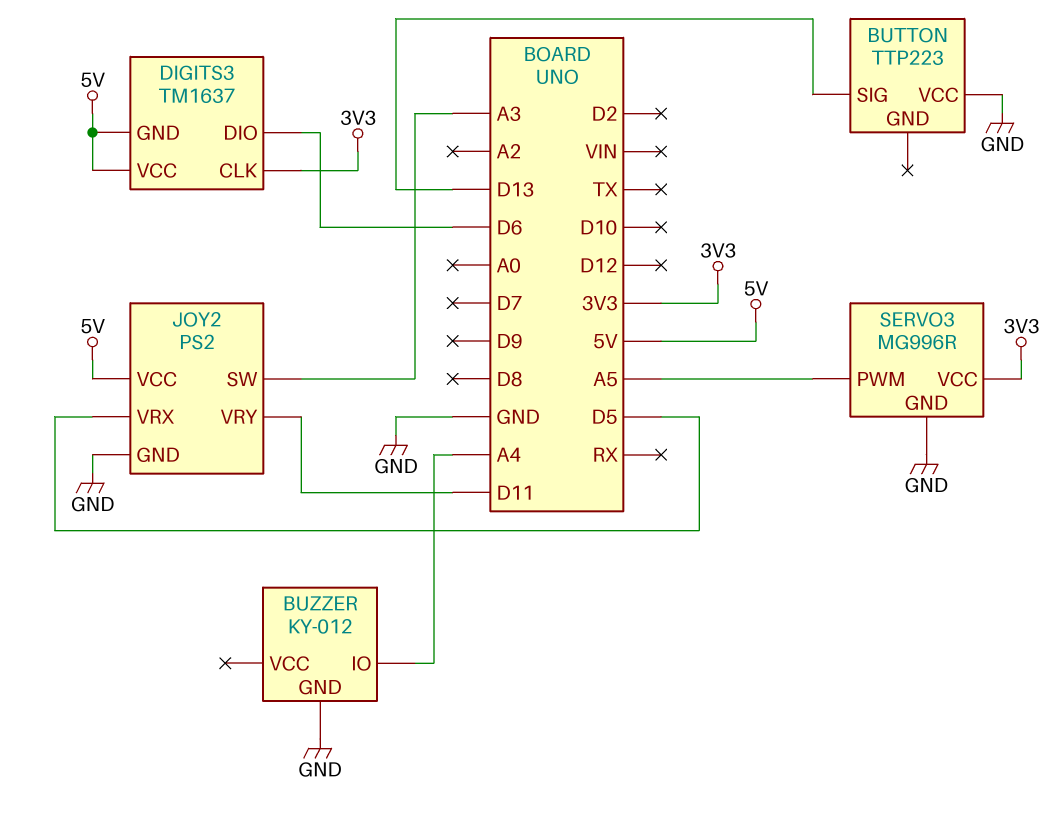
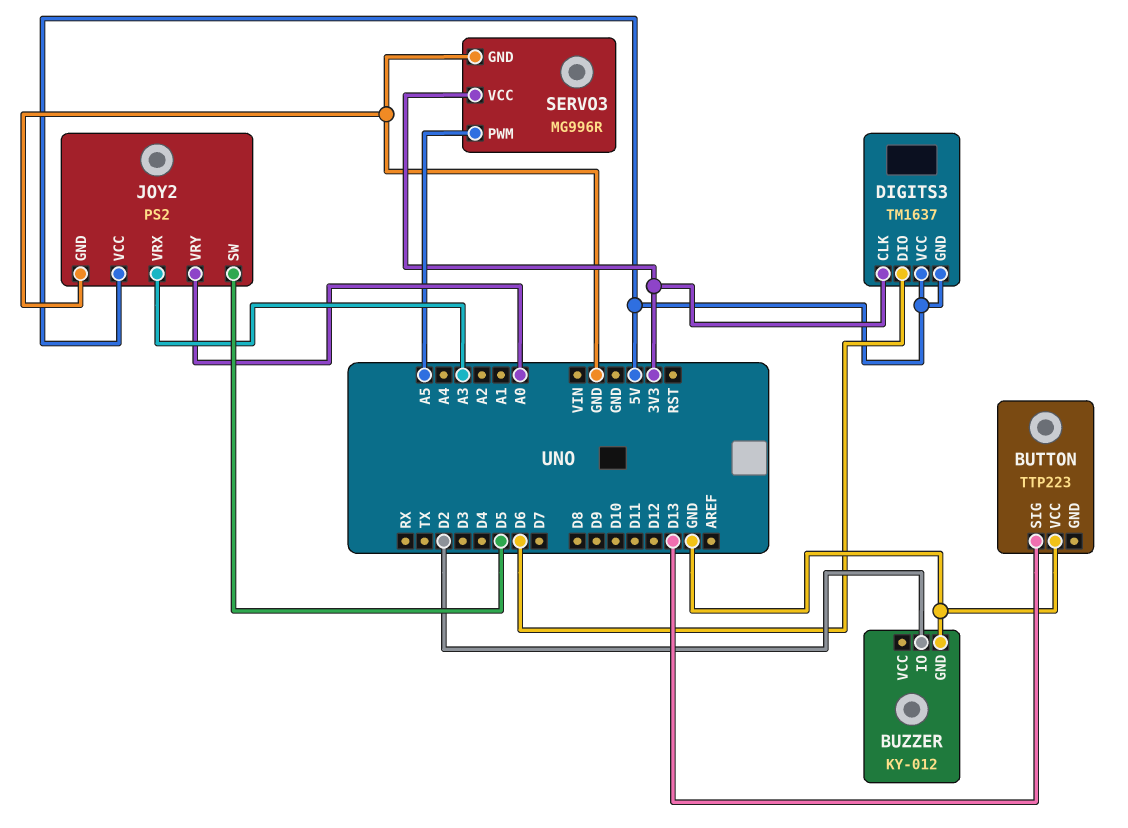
BUZZER pin IO: A4 -> D2
JOY2 pin SW: A3 -> D5
JOY2 pin VRX: D5 -> A3
JOY2 pin VRY: D11 -> A0

